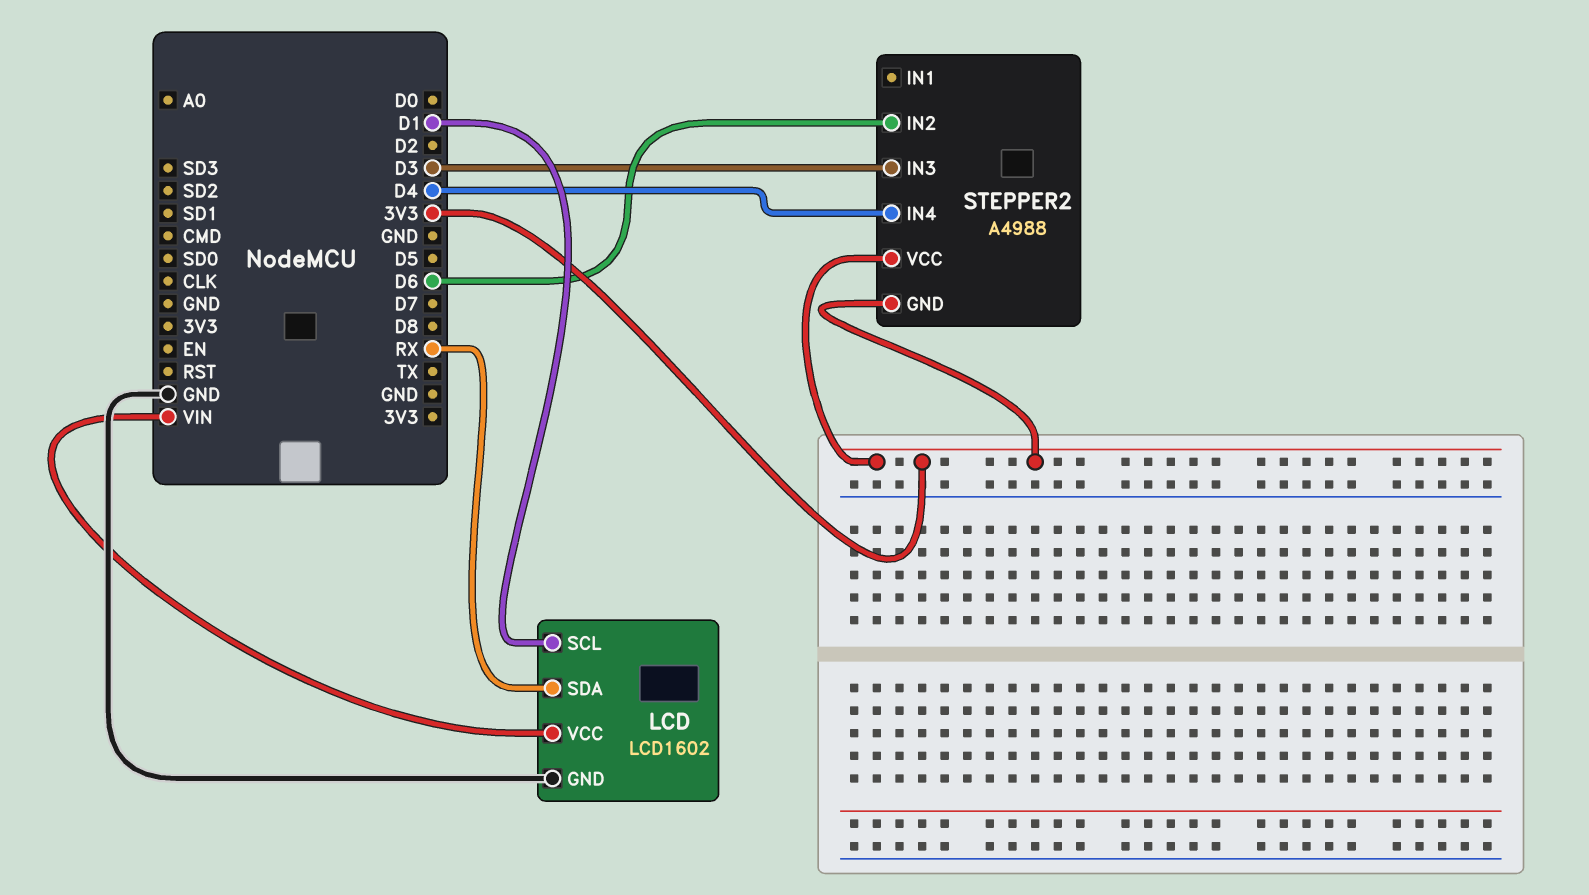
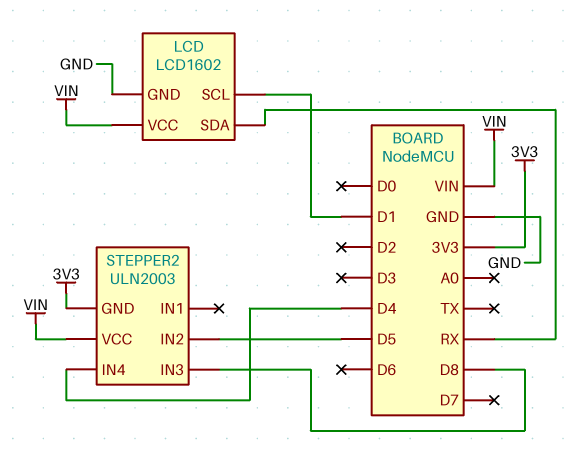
STEPPER2: A4988 -> ULN2003
STEPPER2 pin IN2: D6 -> D5
STEPPER2 pin IN3: D3 -> D8
STEPPER2 pin VCC: 3V3 -> VIN

